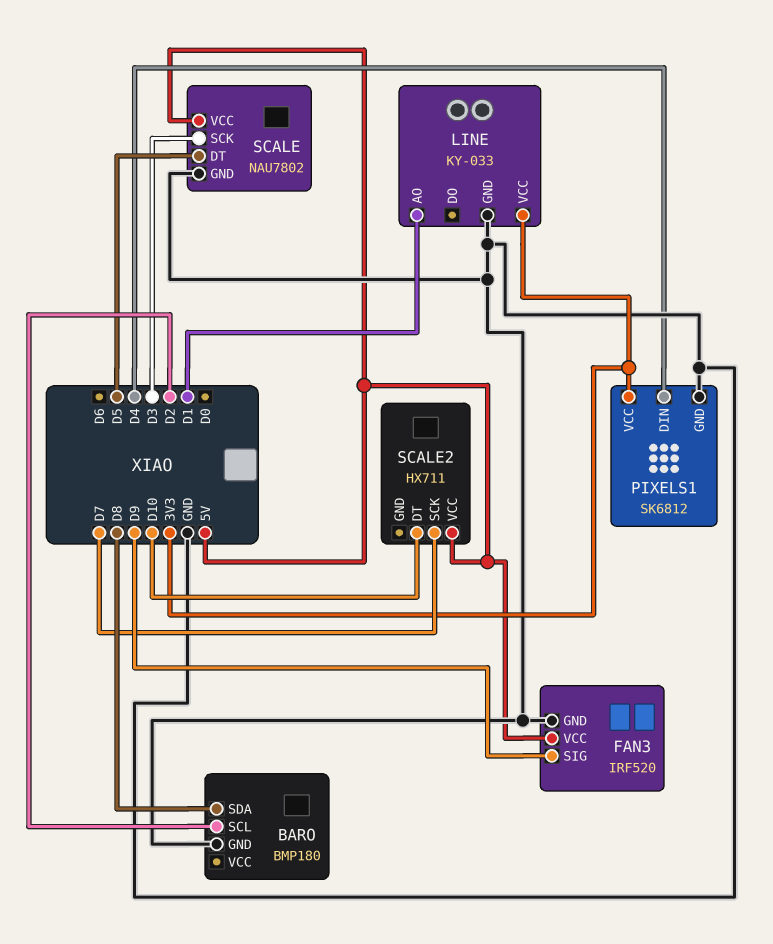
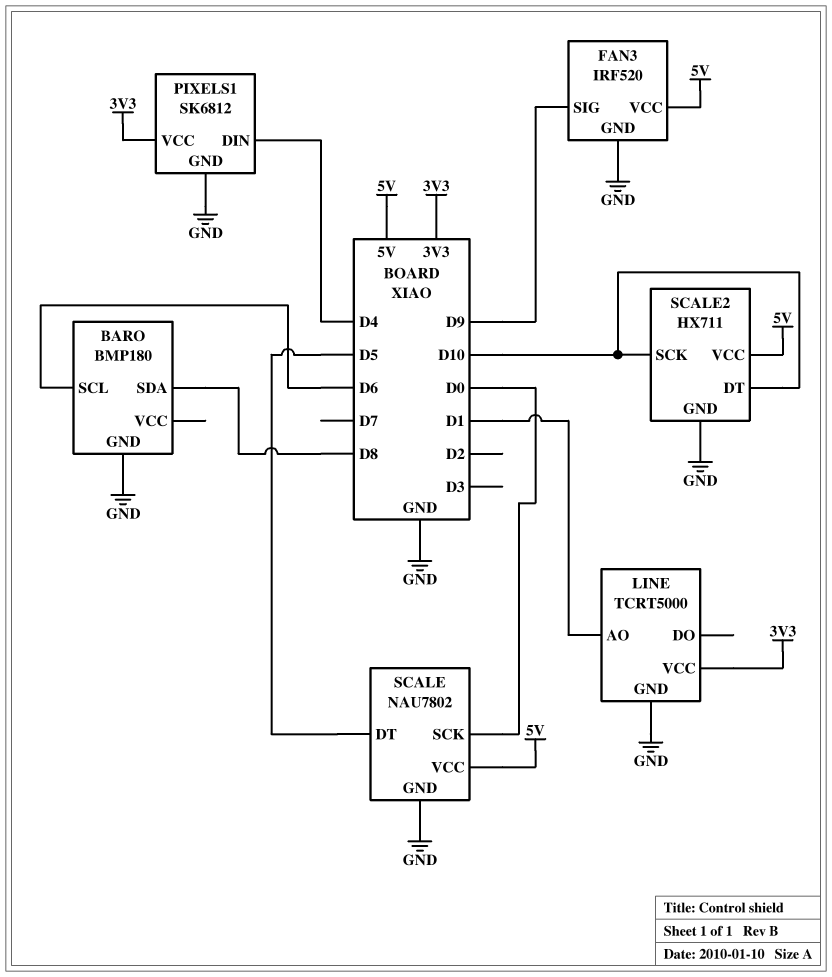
BARO pin SCL: D2 -> D6
LINE: KY-033 -> TCRT5000
SCALE pin SCK: D3 -> D0
SCALE2 pin GND: none -> GND
SCALE2 pin SCK: D7 -> D10

